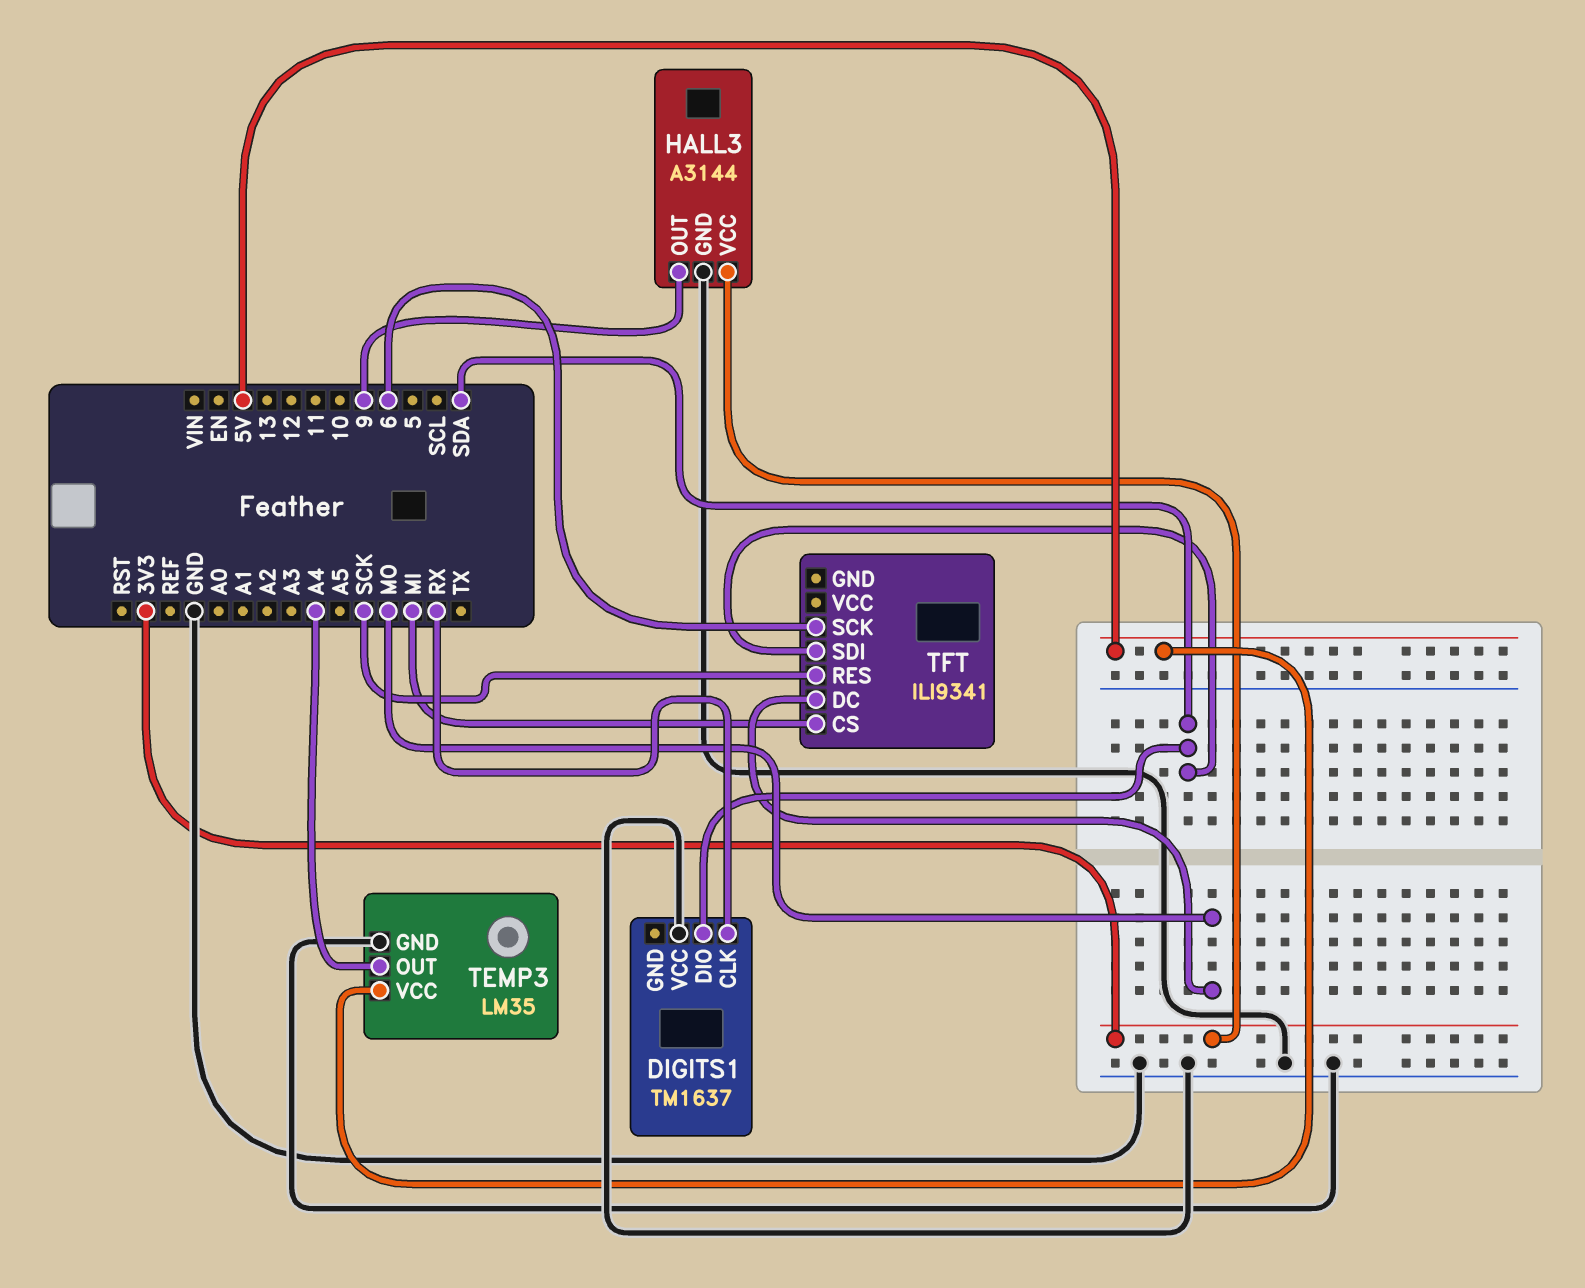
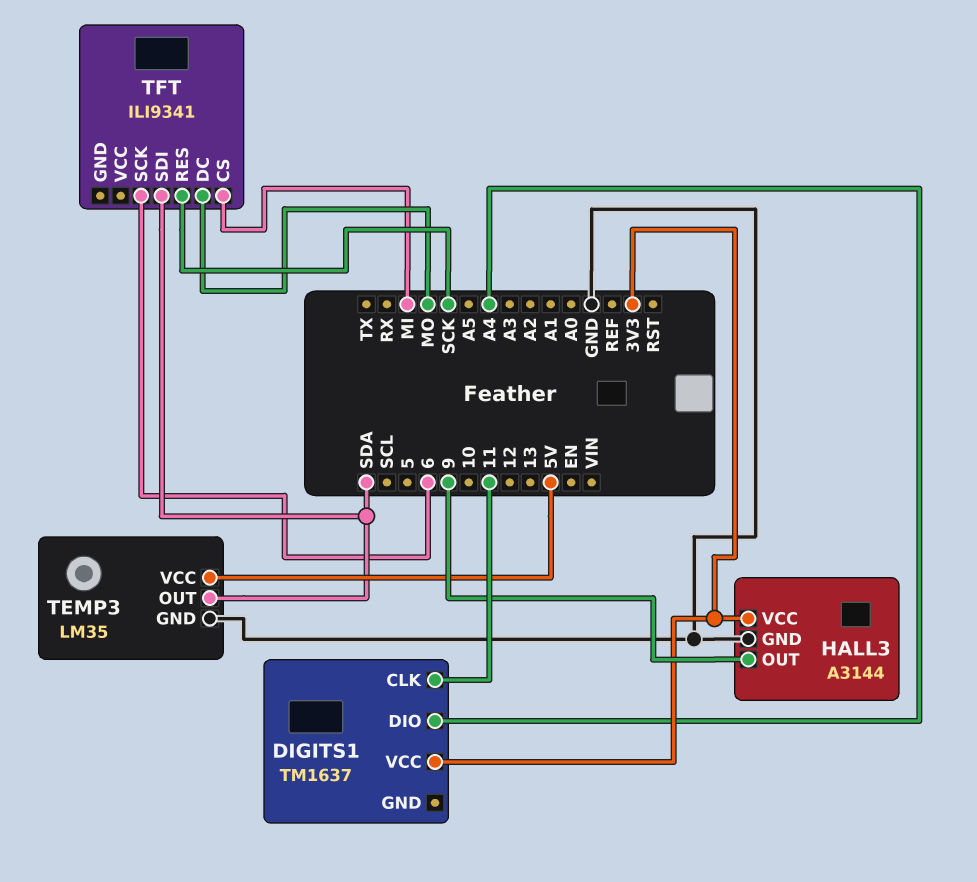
DIGITS1 pin CLK: RX -> 11
DIGITS1 pin DIO: SDA -> A4
DIGITS1 pin VCC: GND -> 3V3
TEMP3 pin OUT: A4 -> SDA

